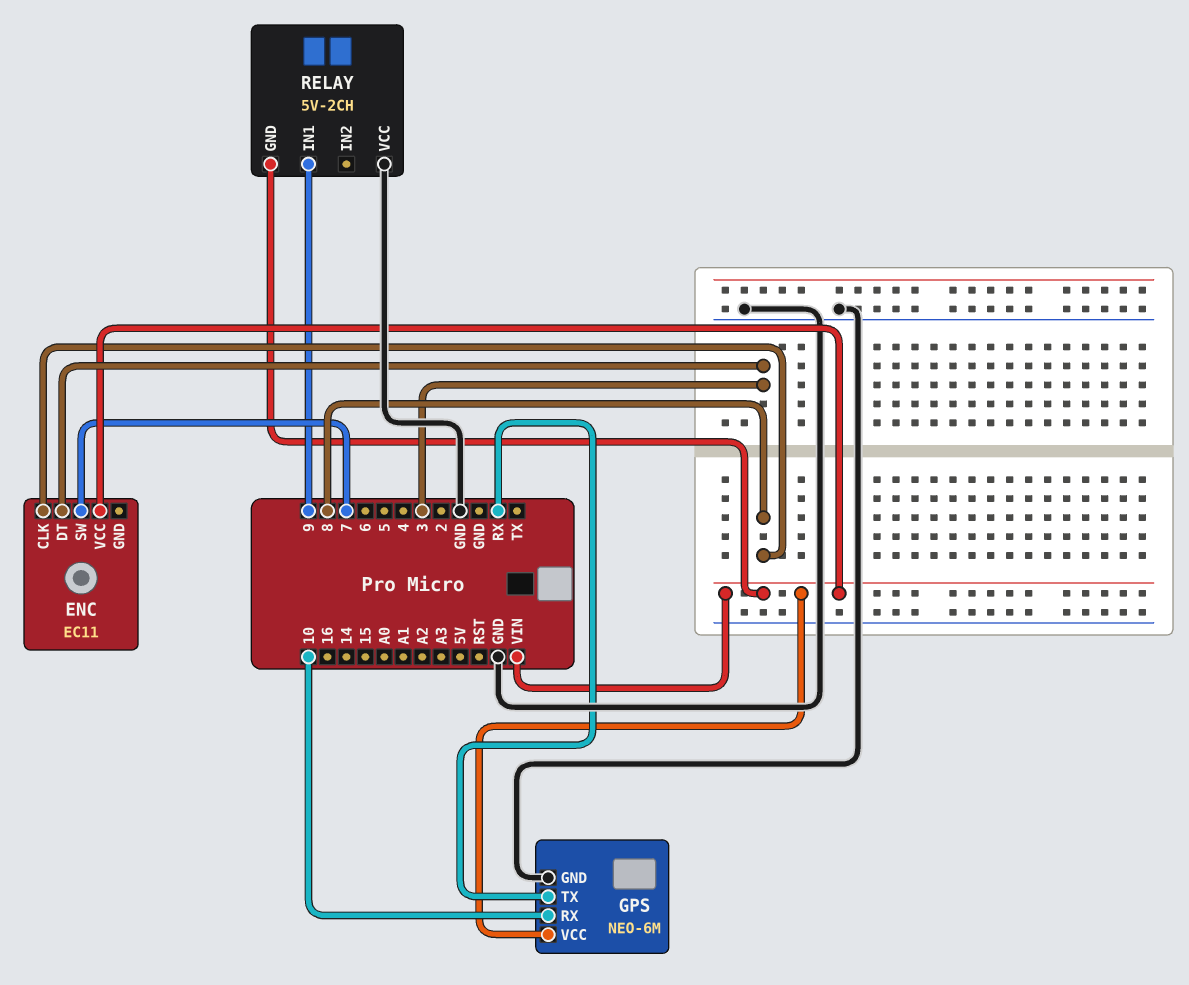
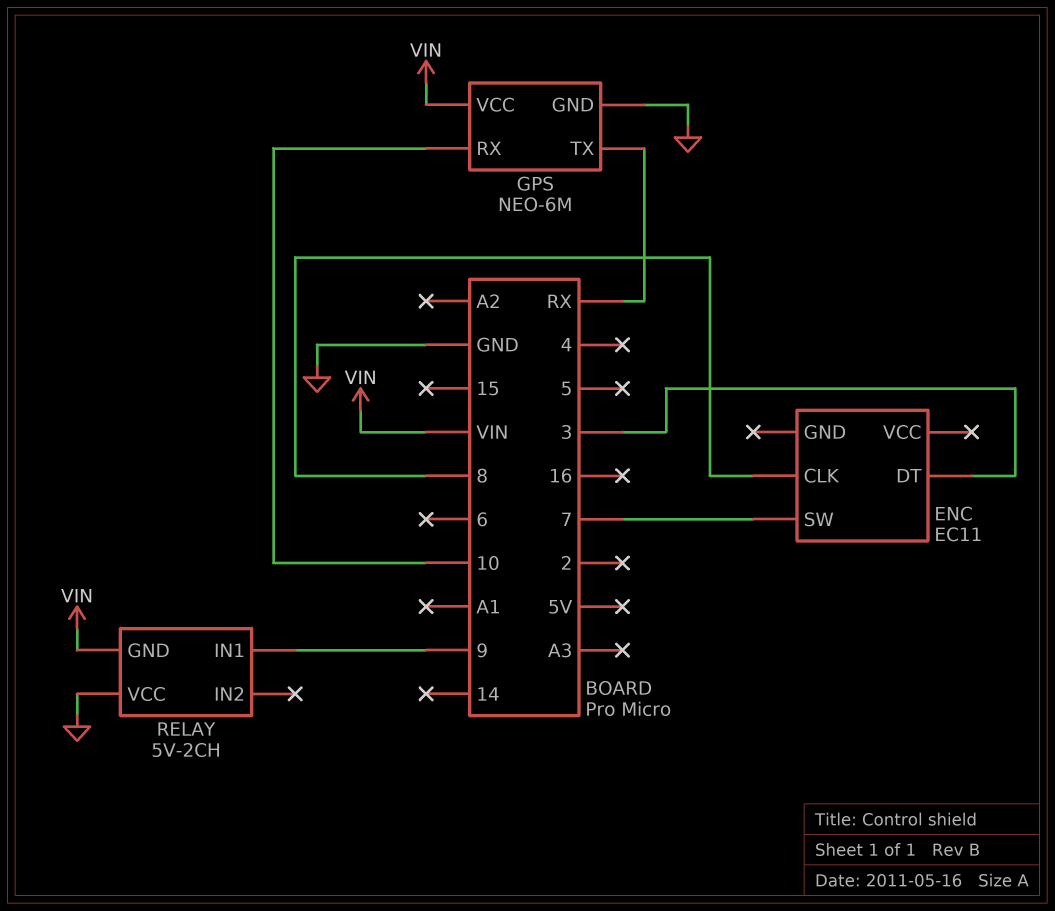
ENC pin VCC: VIN -> none

